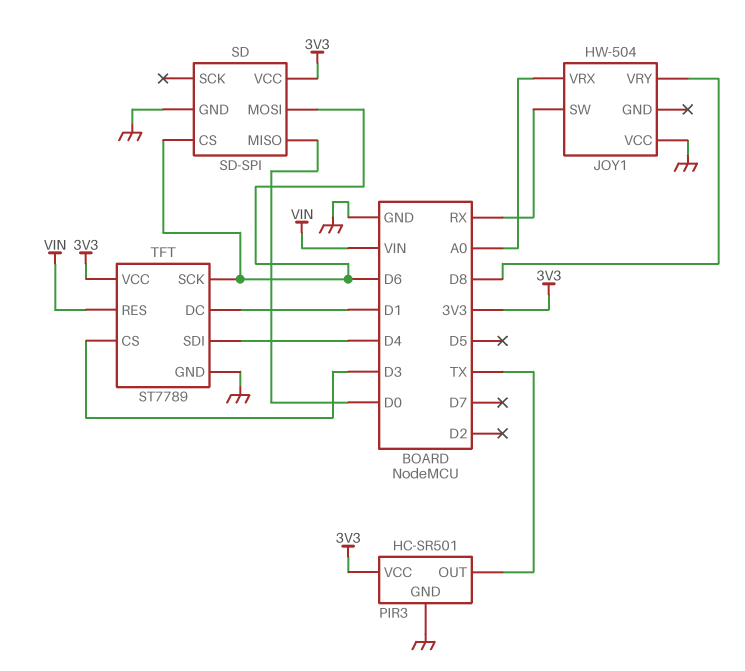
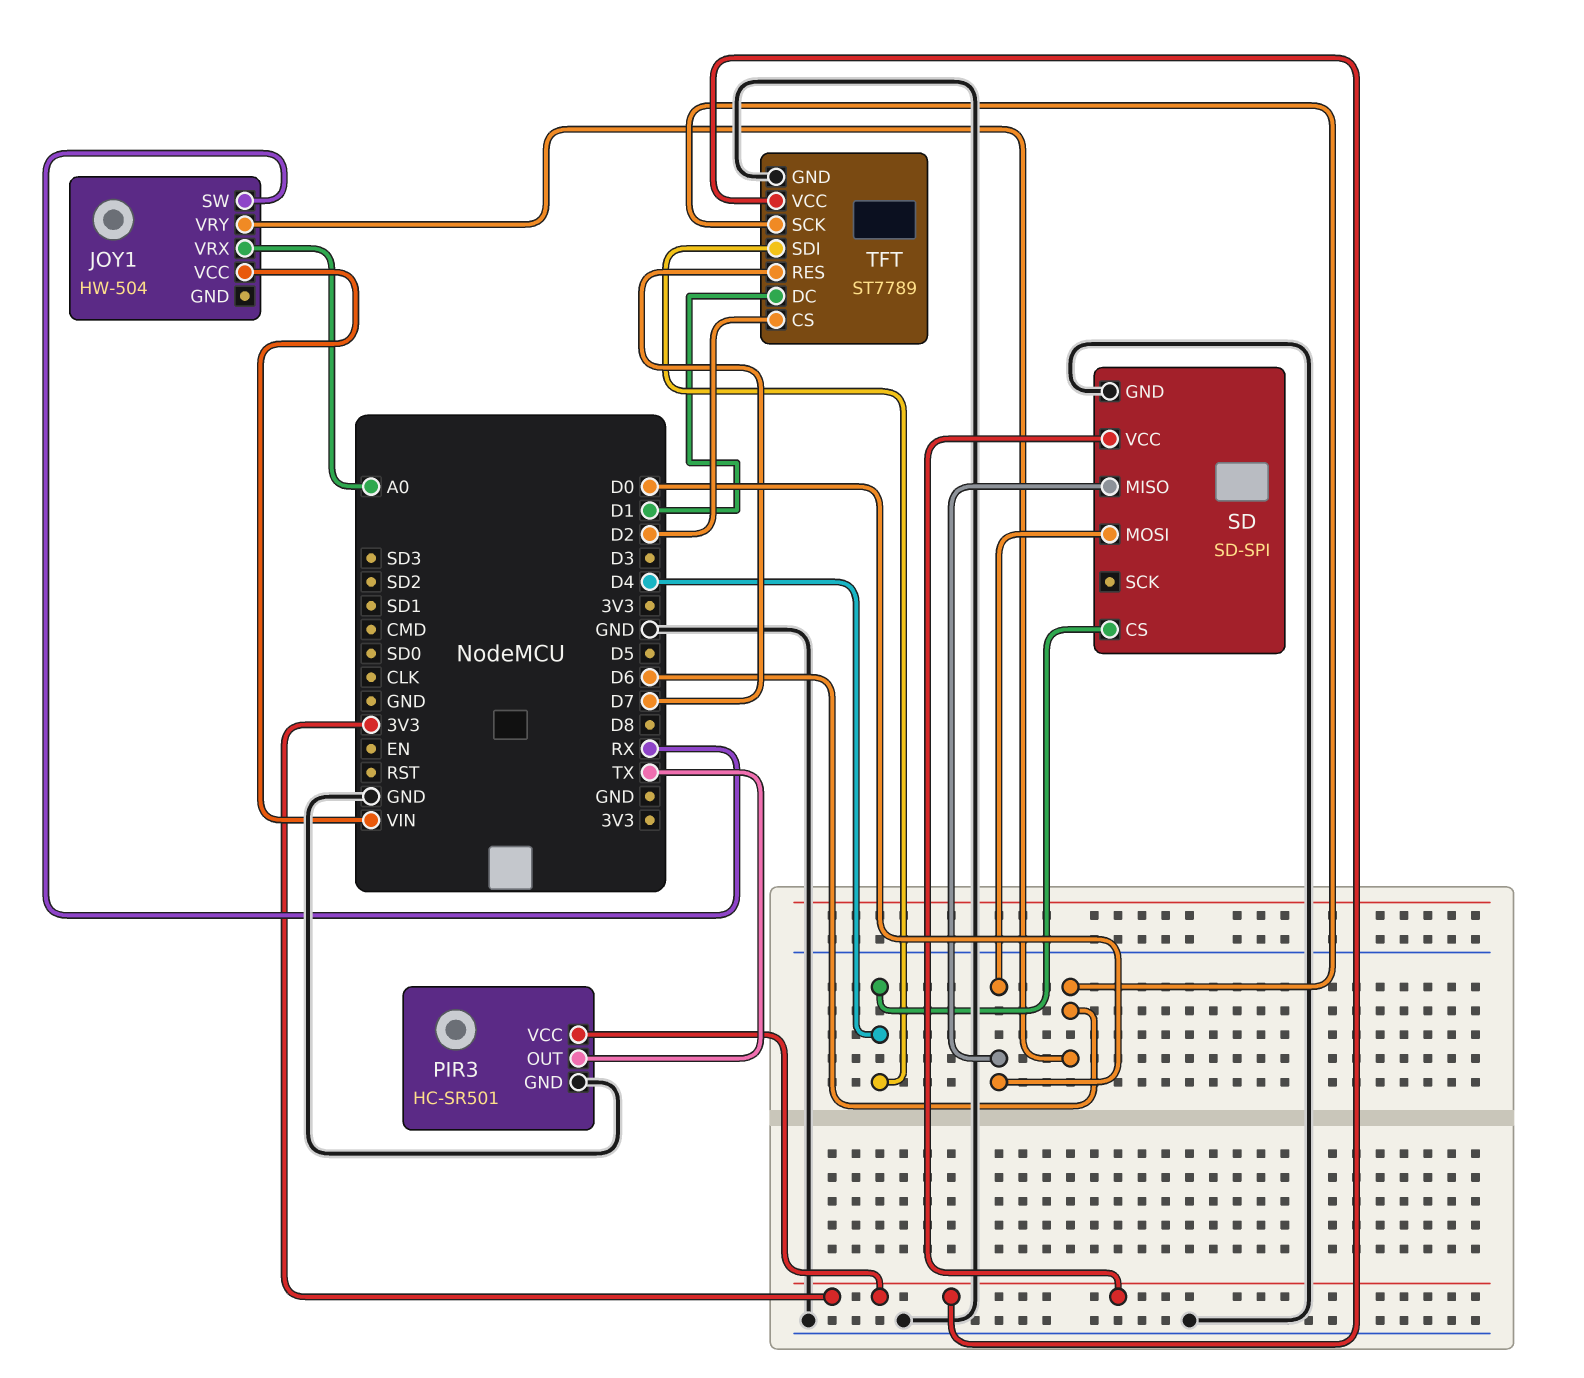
JOY1 pin VCC: GND -> VIN
JOY1 pin VRY: D8 -> D6
SD pin CS: D6 -> D4
SD pin MOSI: D6 -> D0
TFT pin CS: D3 -> D2
TFT pin RES: VIN -> D7

